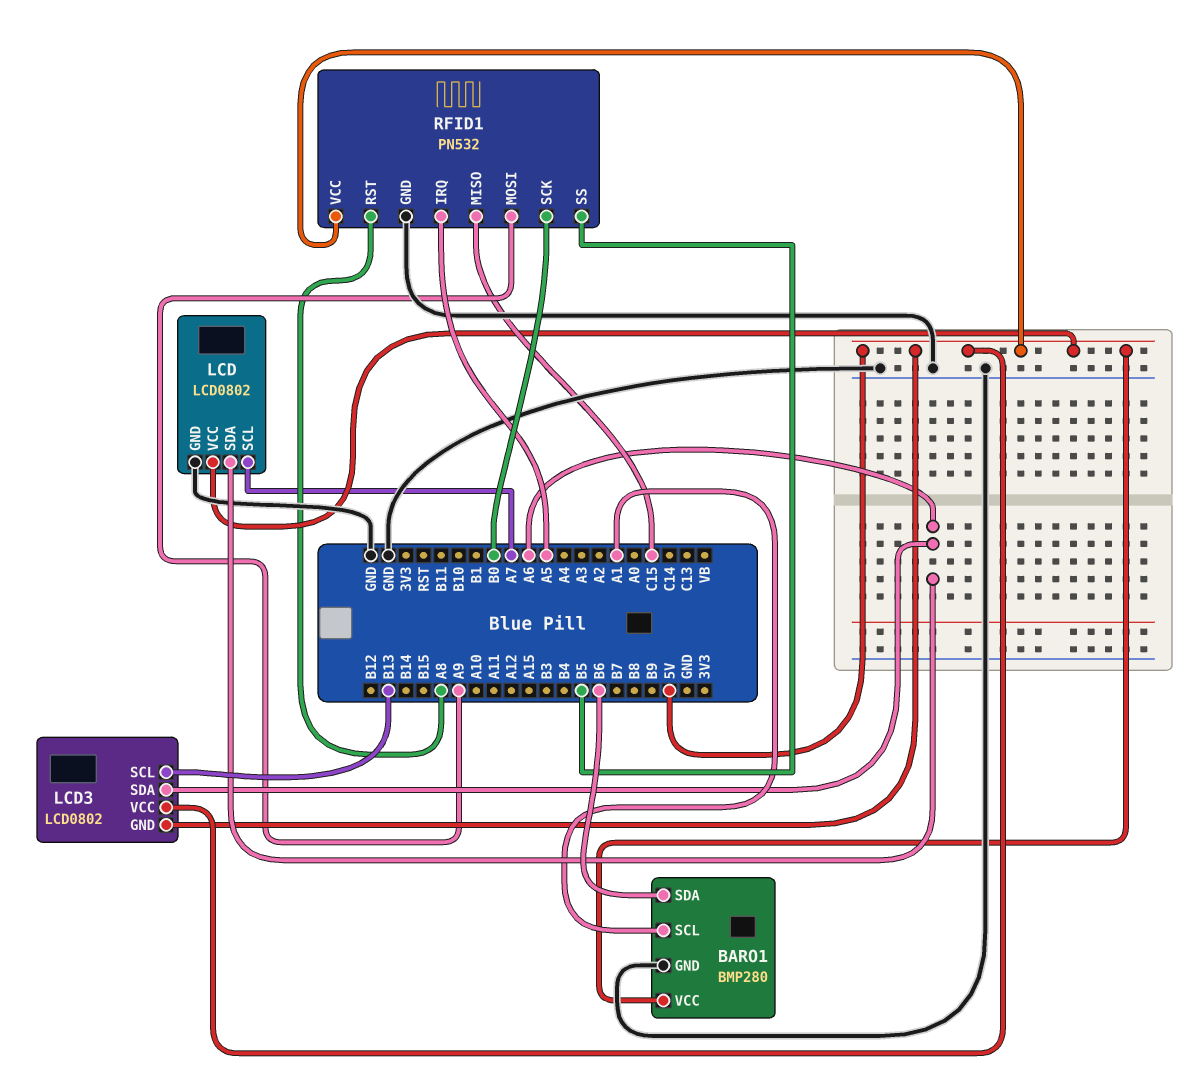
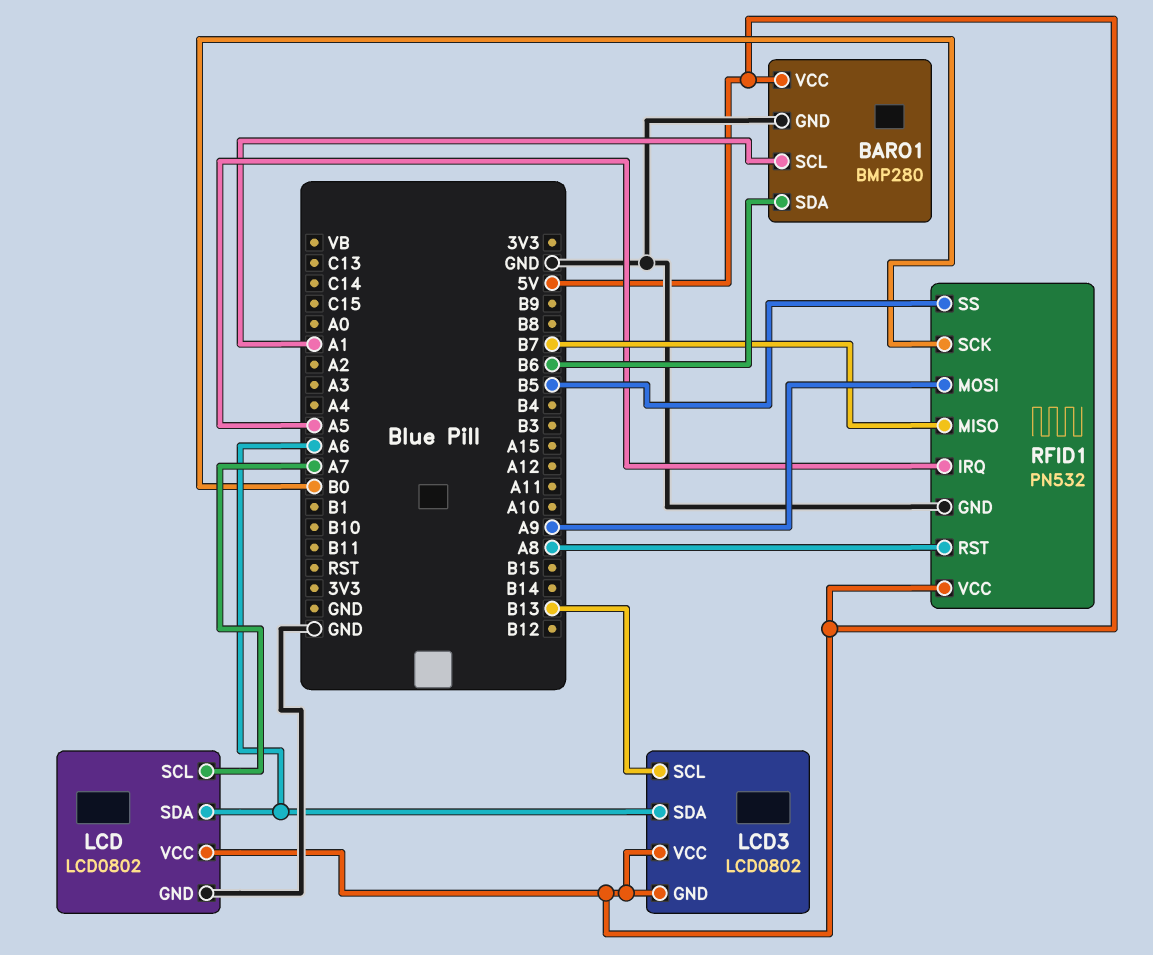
RFID1 pin MISO: C15 -> B7

